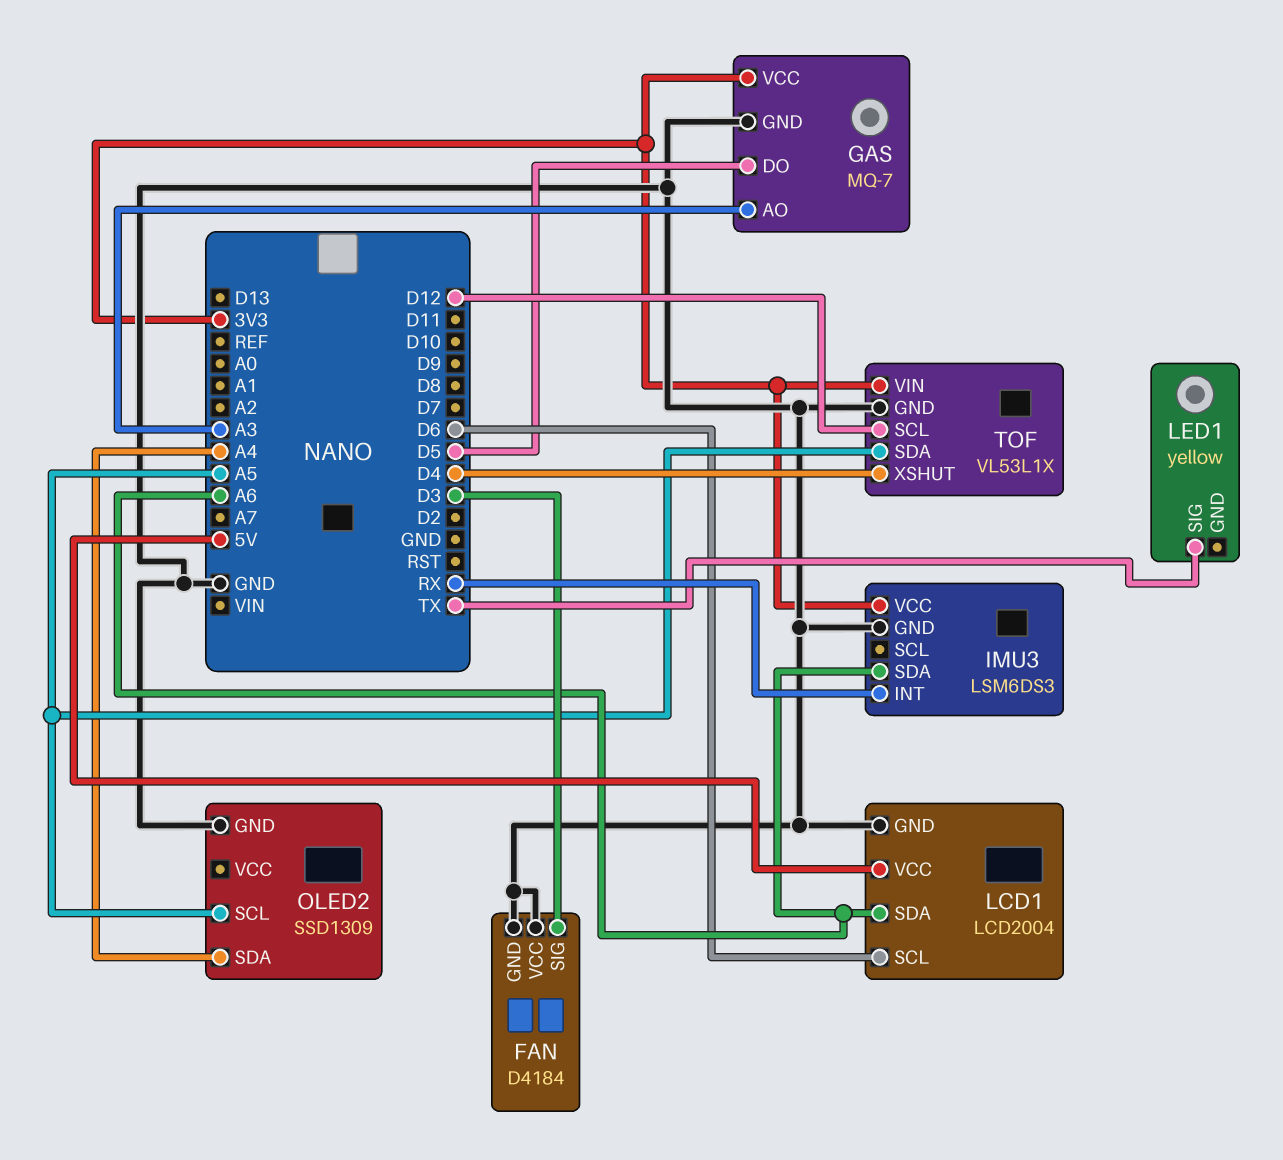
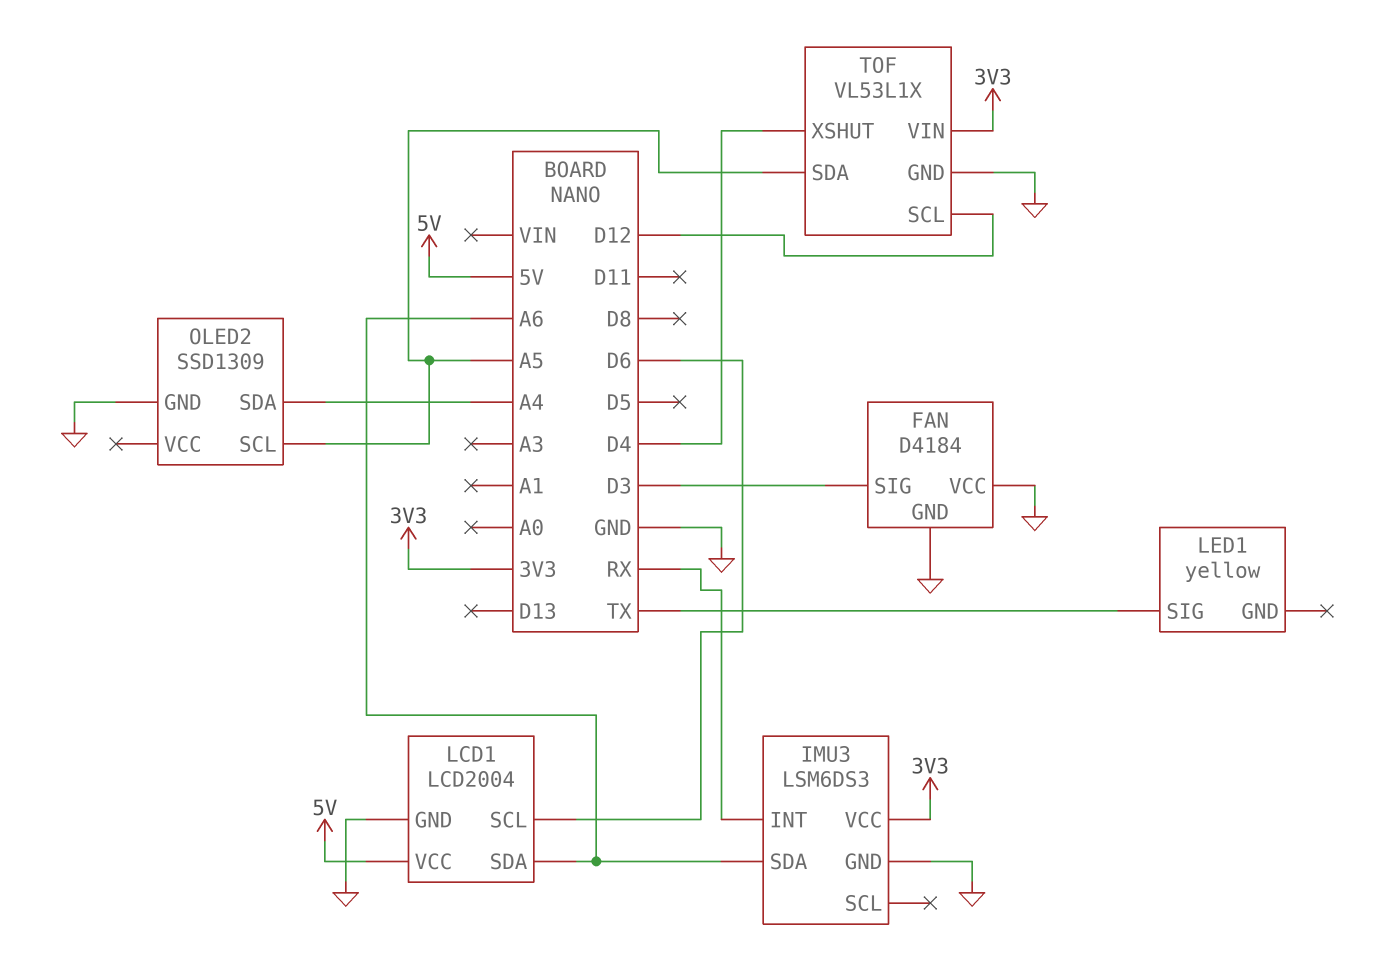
GAS: MQ-7 -> none
GAS pin AO: A3 -> none
GAS pin DO: D5 -> none
GAS pin GND: GND -> none
GAS pin VCC: 3V3 -> none

